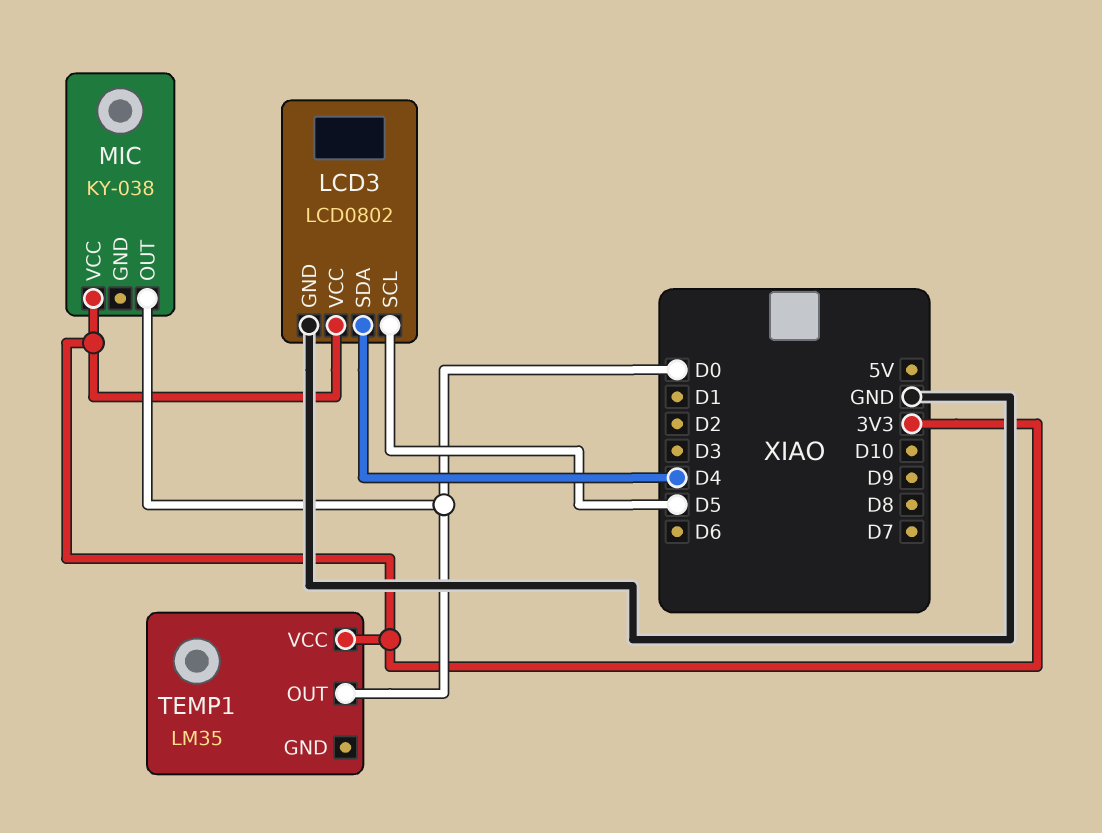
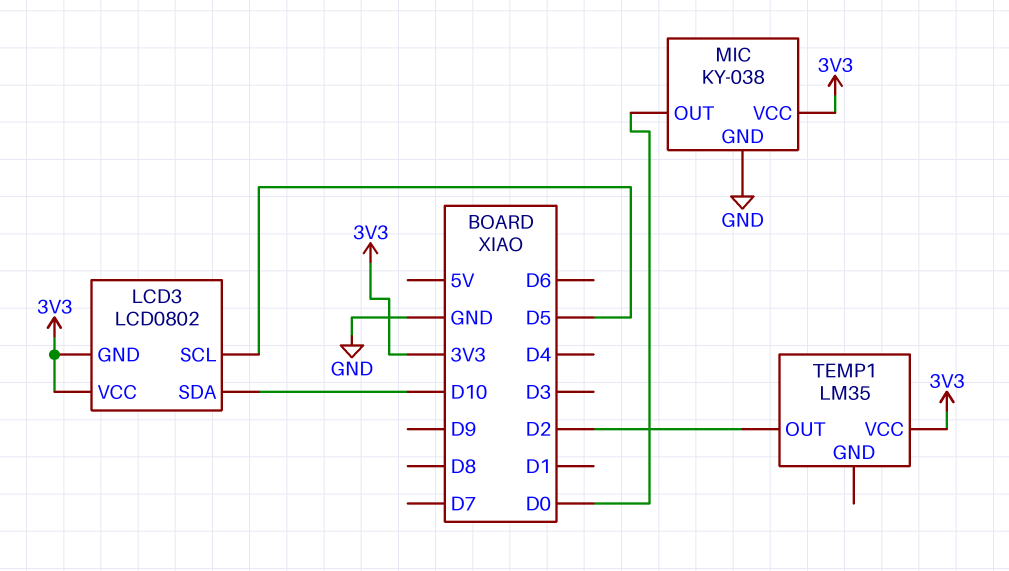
LCD3 pin GND: GND -> 3V3
LCD3 pin SDA: D4 -> D10
MIC pin GND: none -> GND
TEMP1 pin OUT: D0 -> D2

